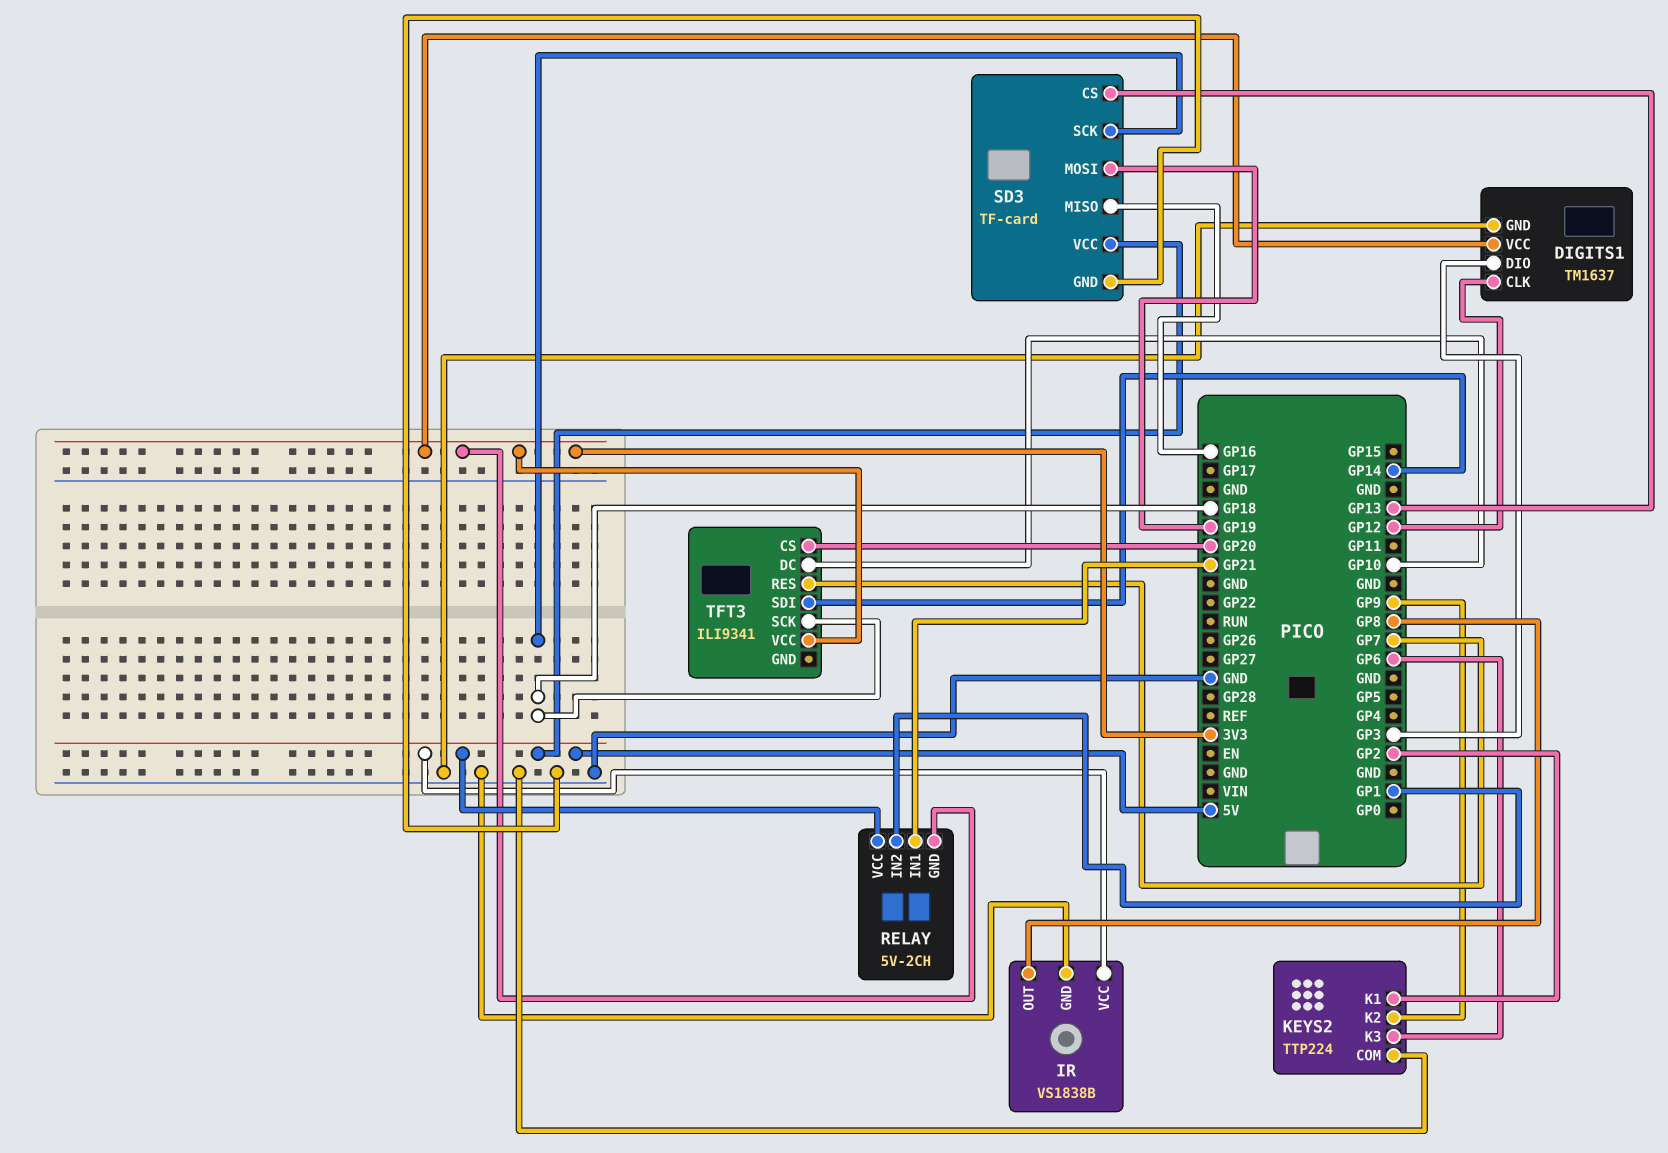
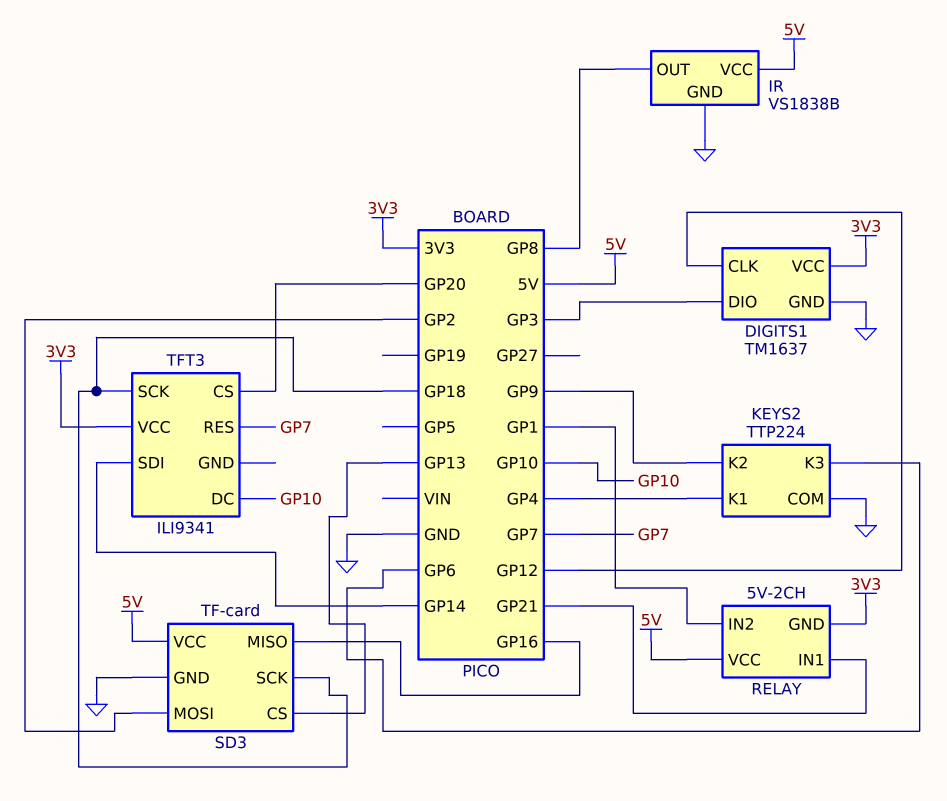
KEYS2 pin K1: GP2 -> GP4
SD3 pin MOSI: GP19 -> GP2

